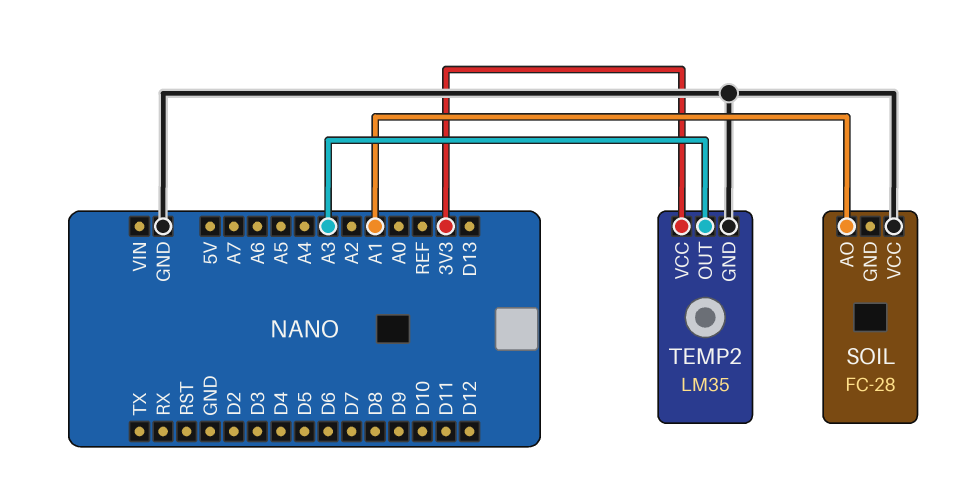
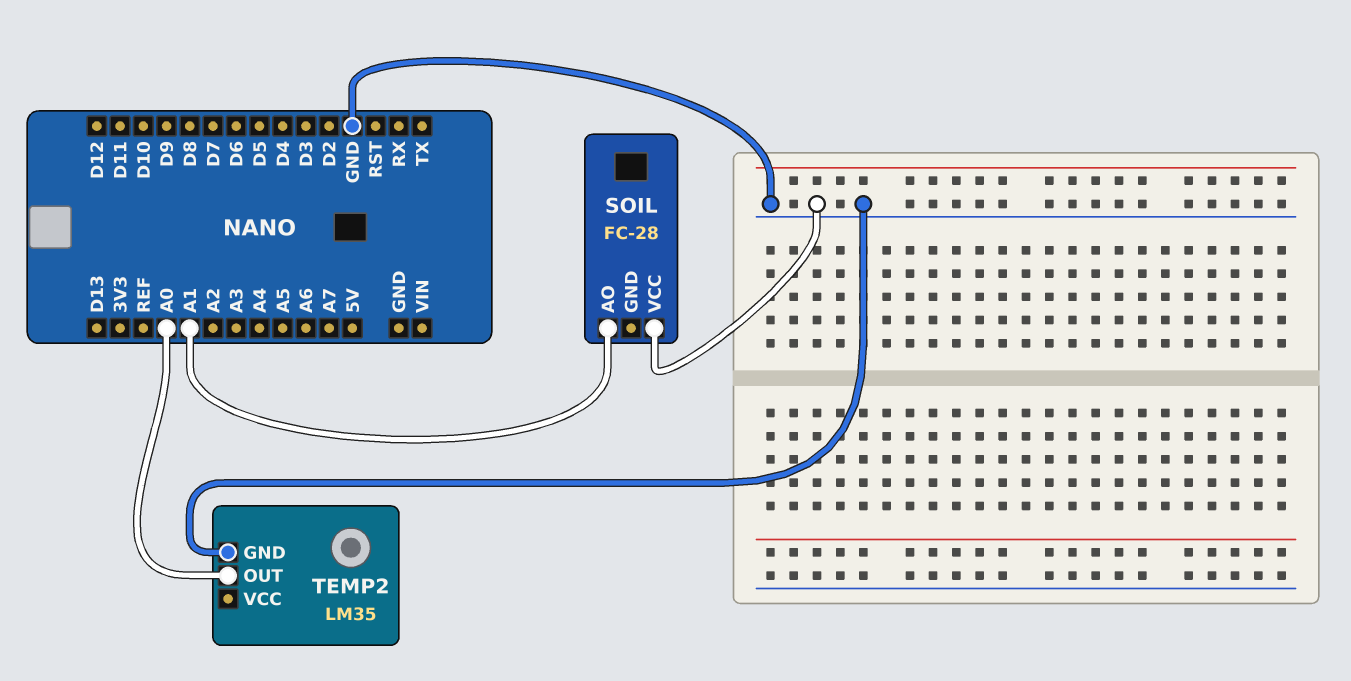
TEMP2 pin OUT: A3 -> A0
TEMP2 pin VCC: 3V3 -> none

